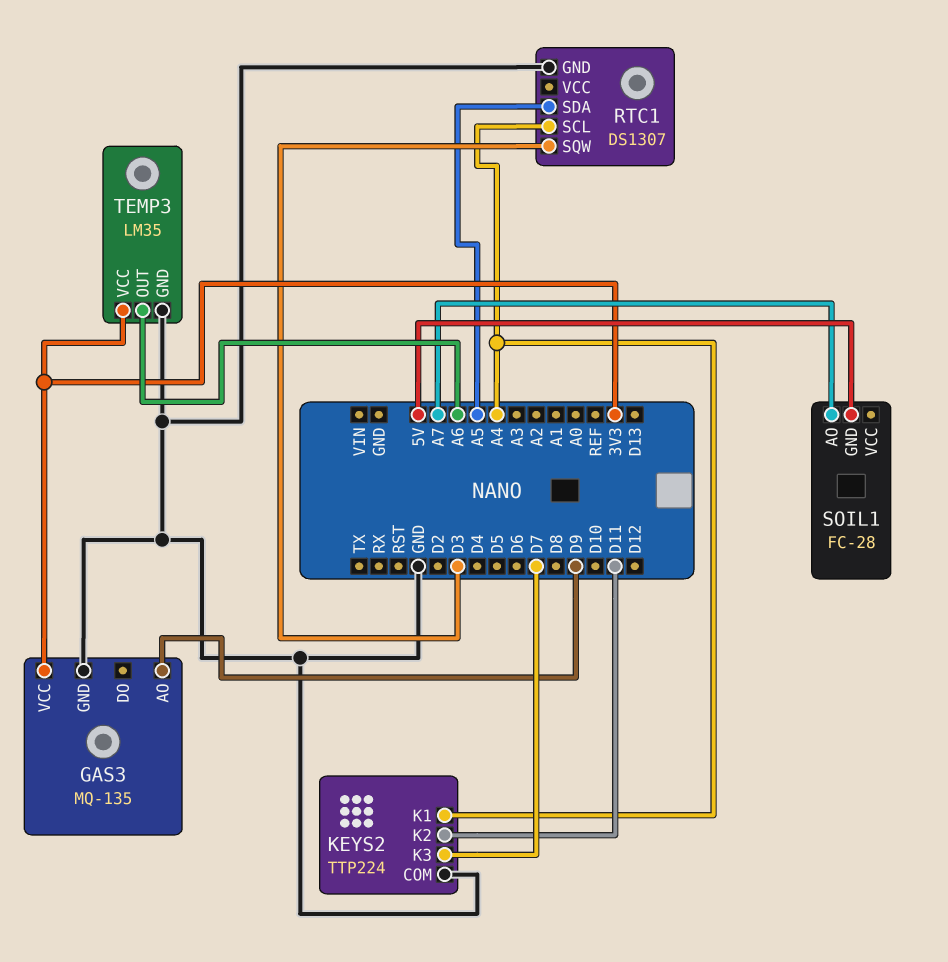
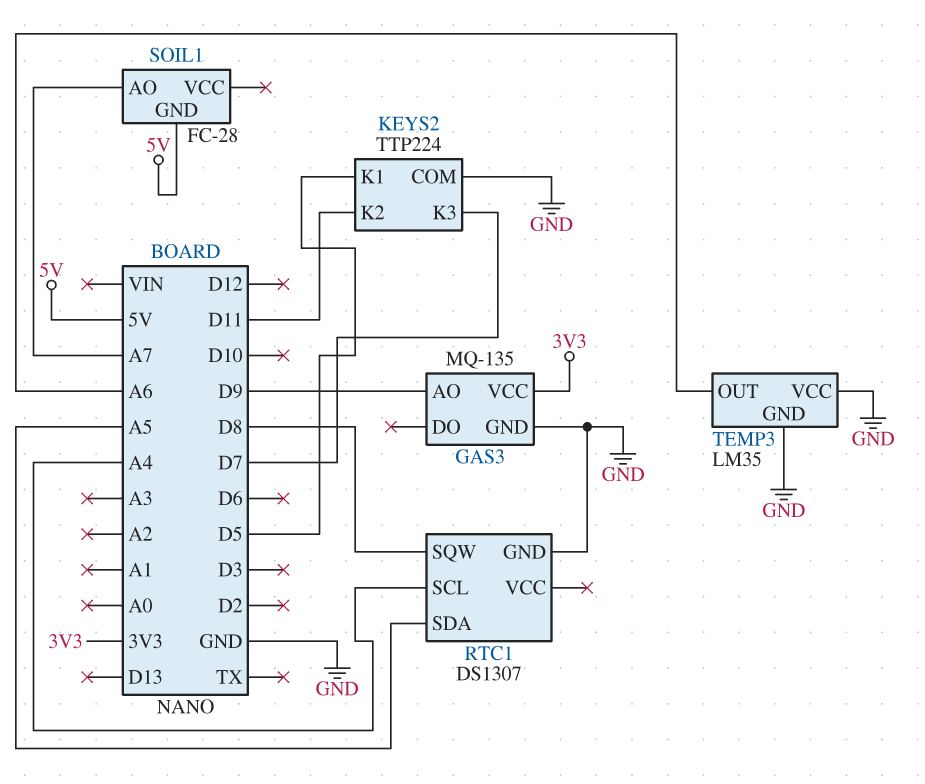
KEYS2 pin K1: A4 -> D5
RTC1 pin SQW: D3 -> D8
TEMP3 pin VCC: 3V3 -> GND

